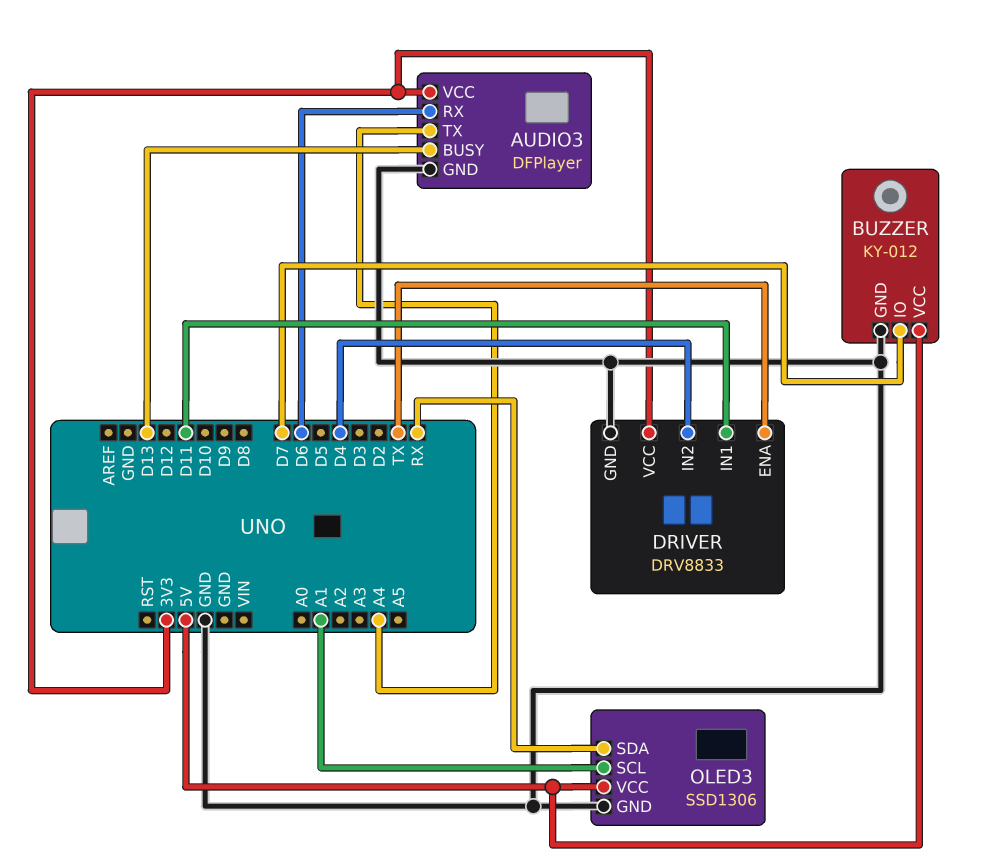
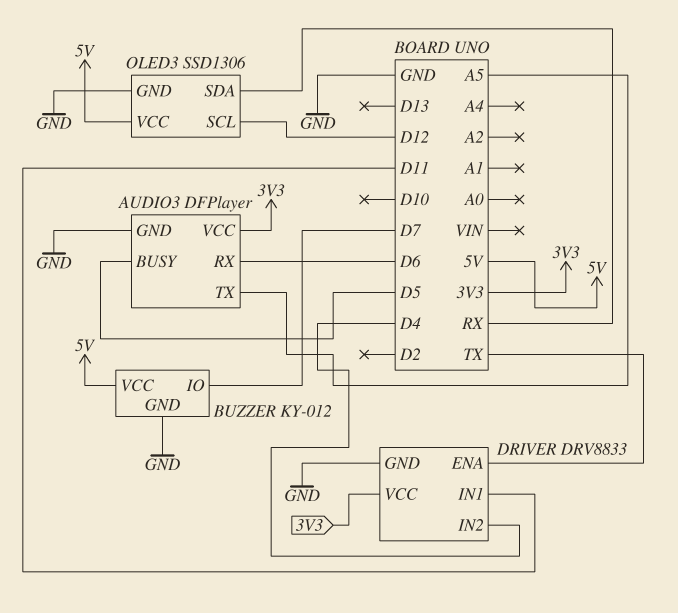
AUDIO3 pin BUSY: D13 -> D5
AUDIO3 pin TX: A4 -> A5
OLED3 pin SCL: A1 -> D12

